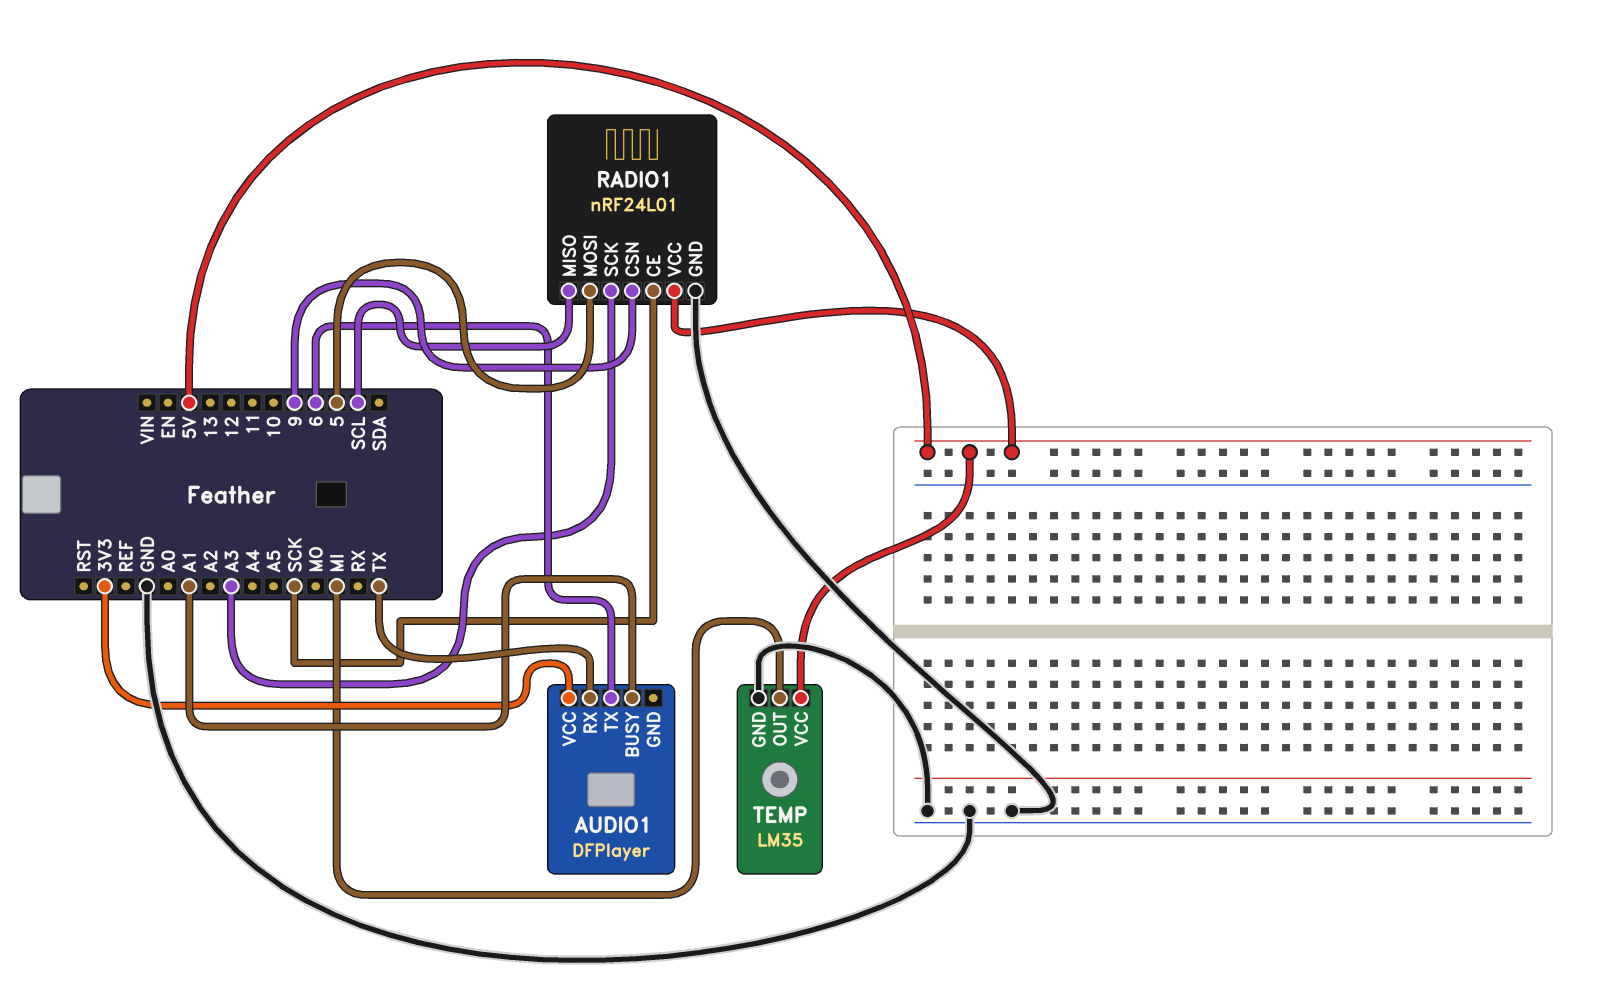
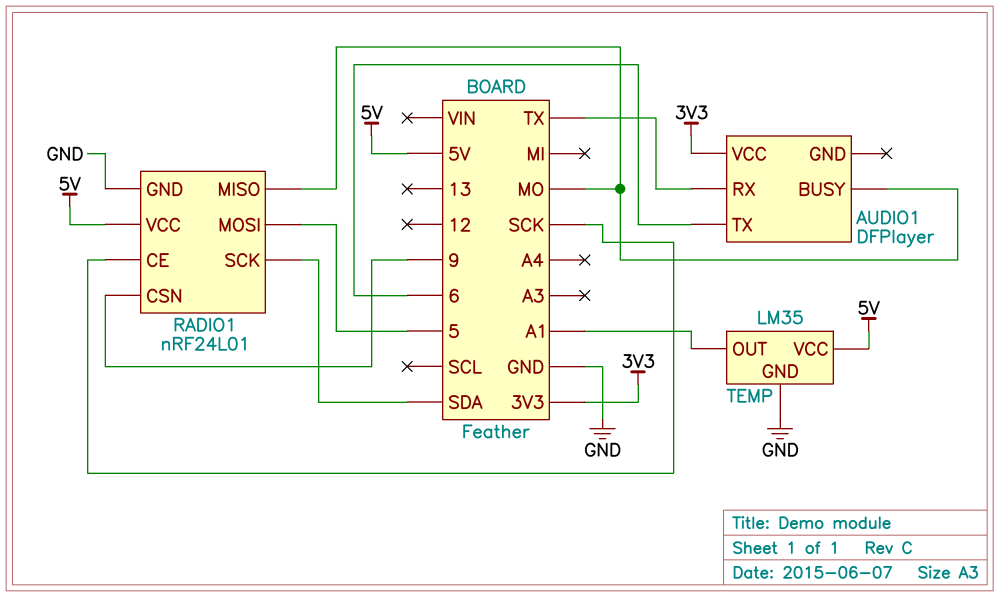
AUDIO1 pin BUSY: A1 -> MO
RADIO1 pin MISO: SCL -> MO
RADIO1 pin SCK: A3 -> SDA
TEMP pin OUT: MI -> A1

